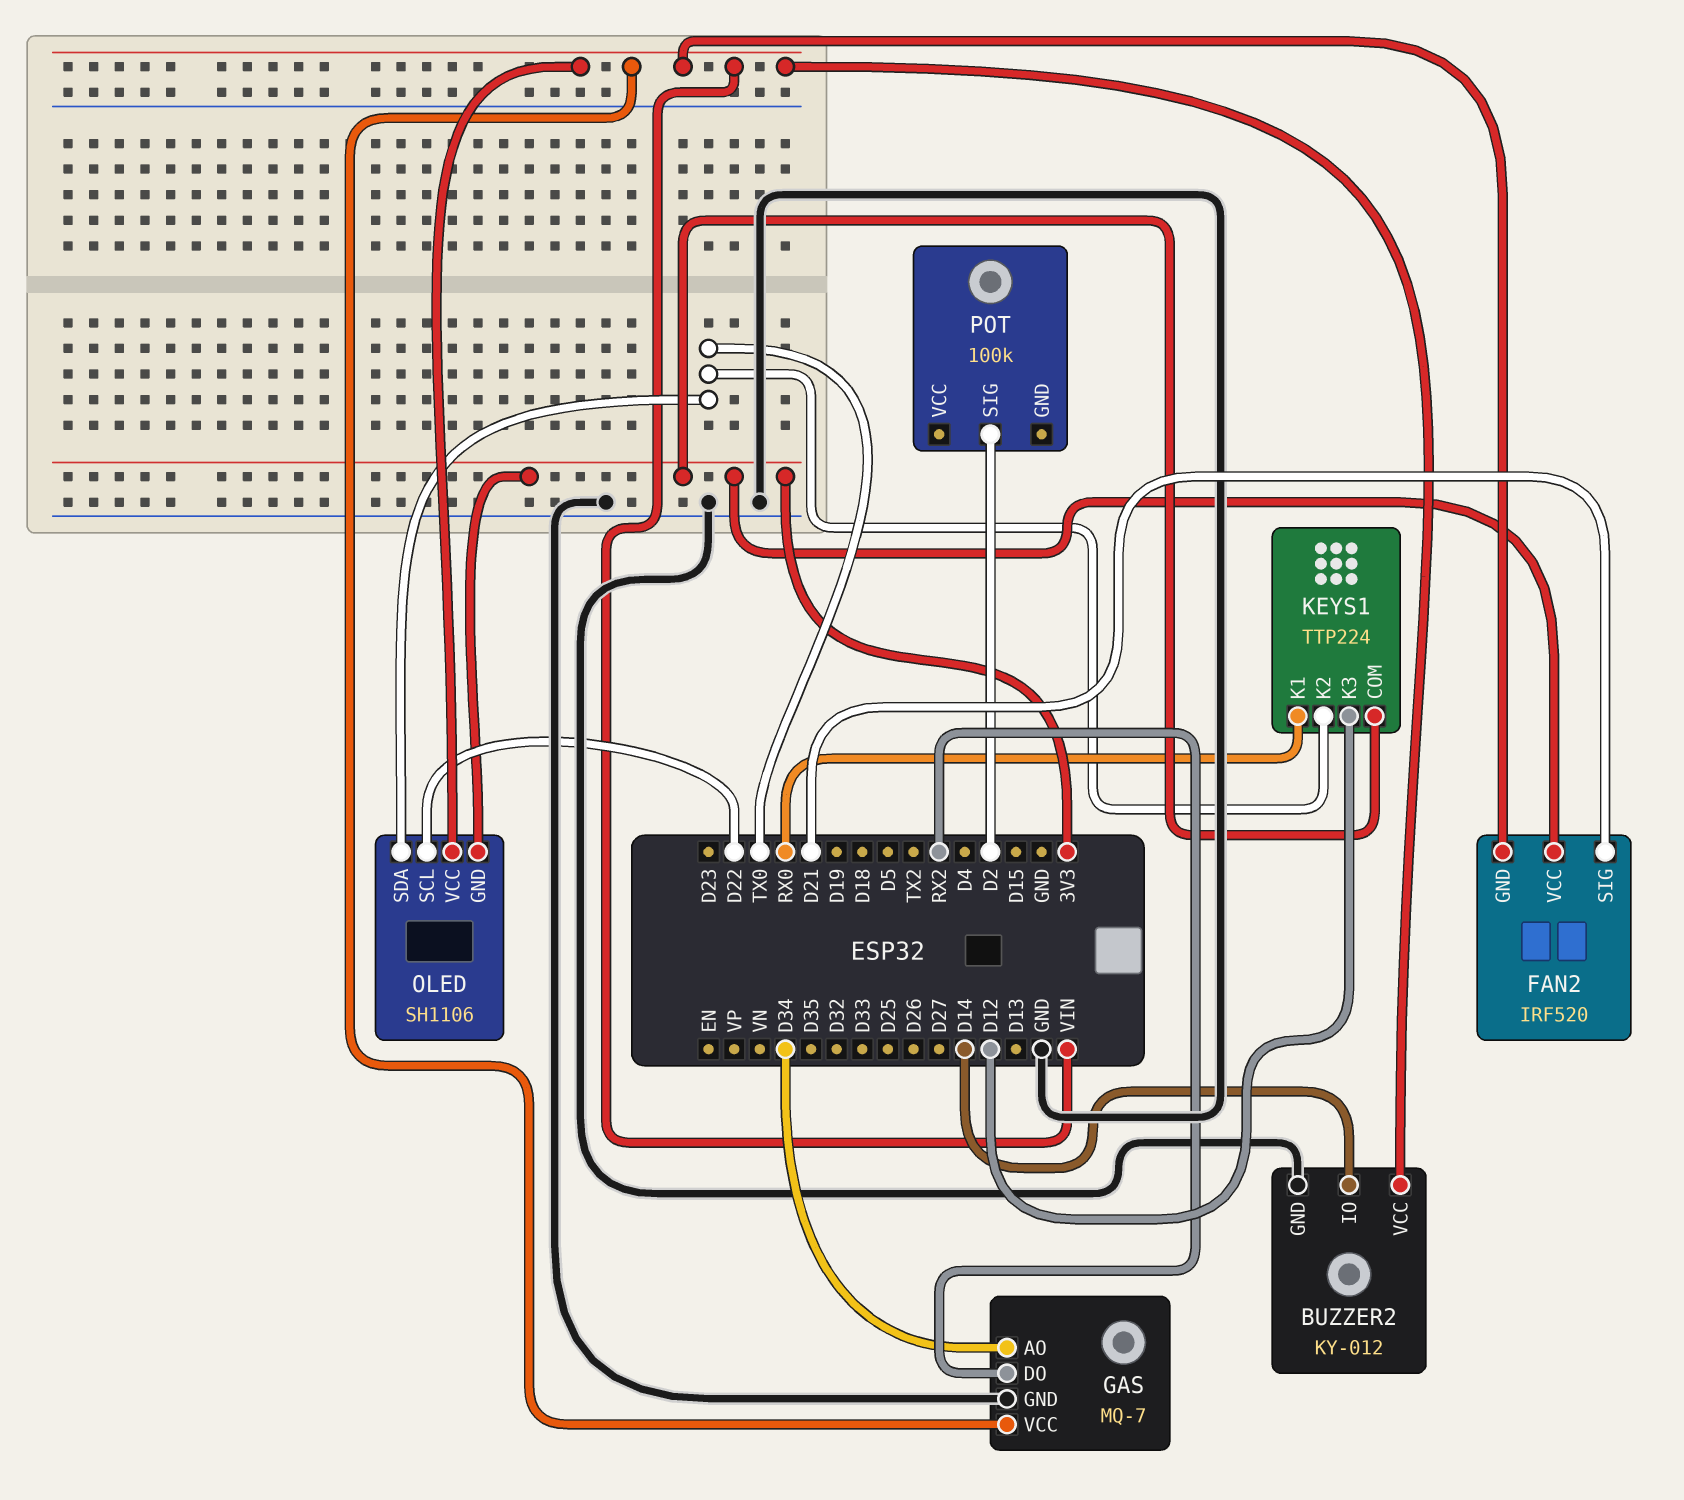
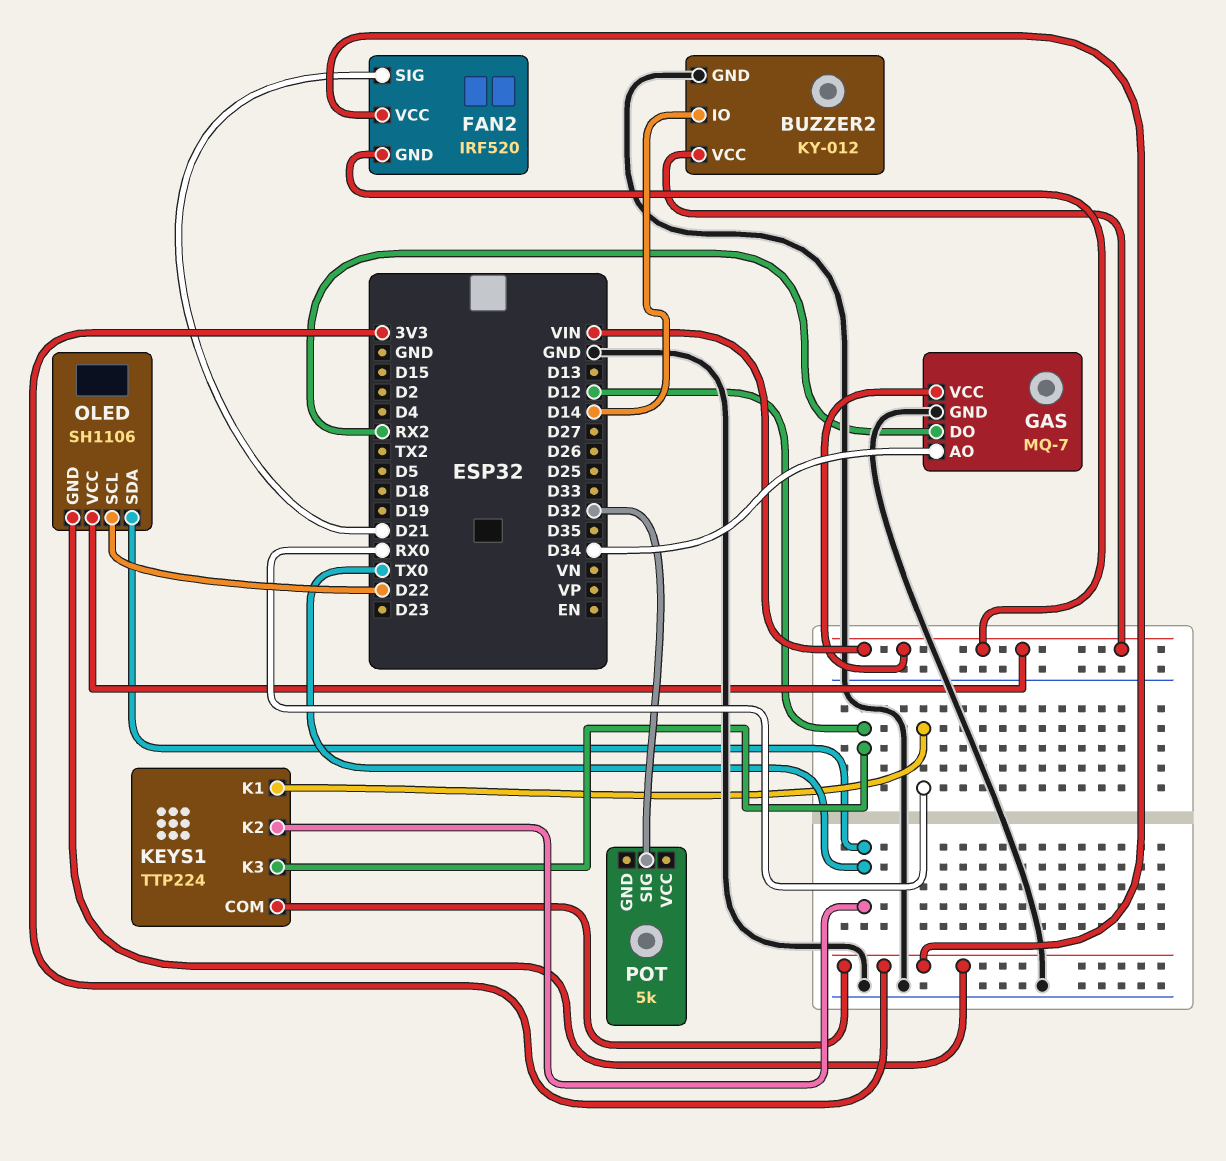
POT: 100k -> 5k
POT pin SIG: D2 -> D32

